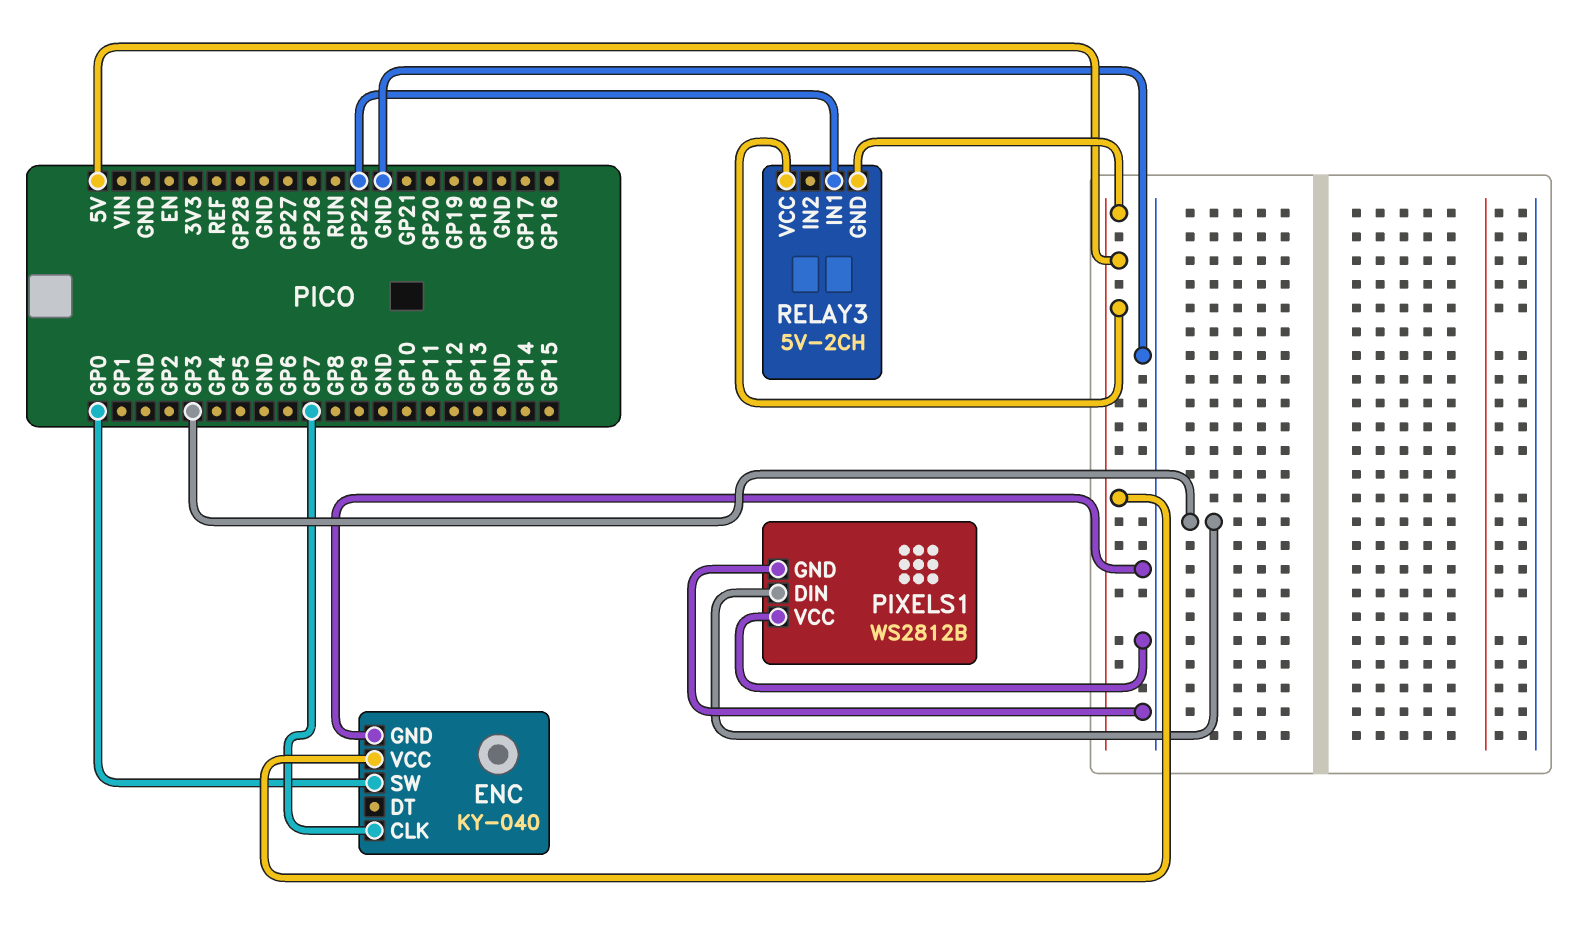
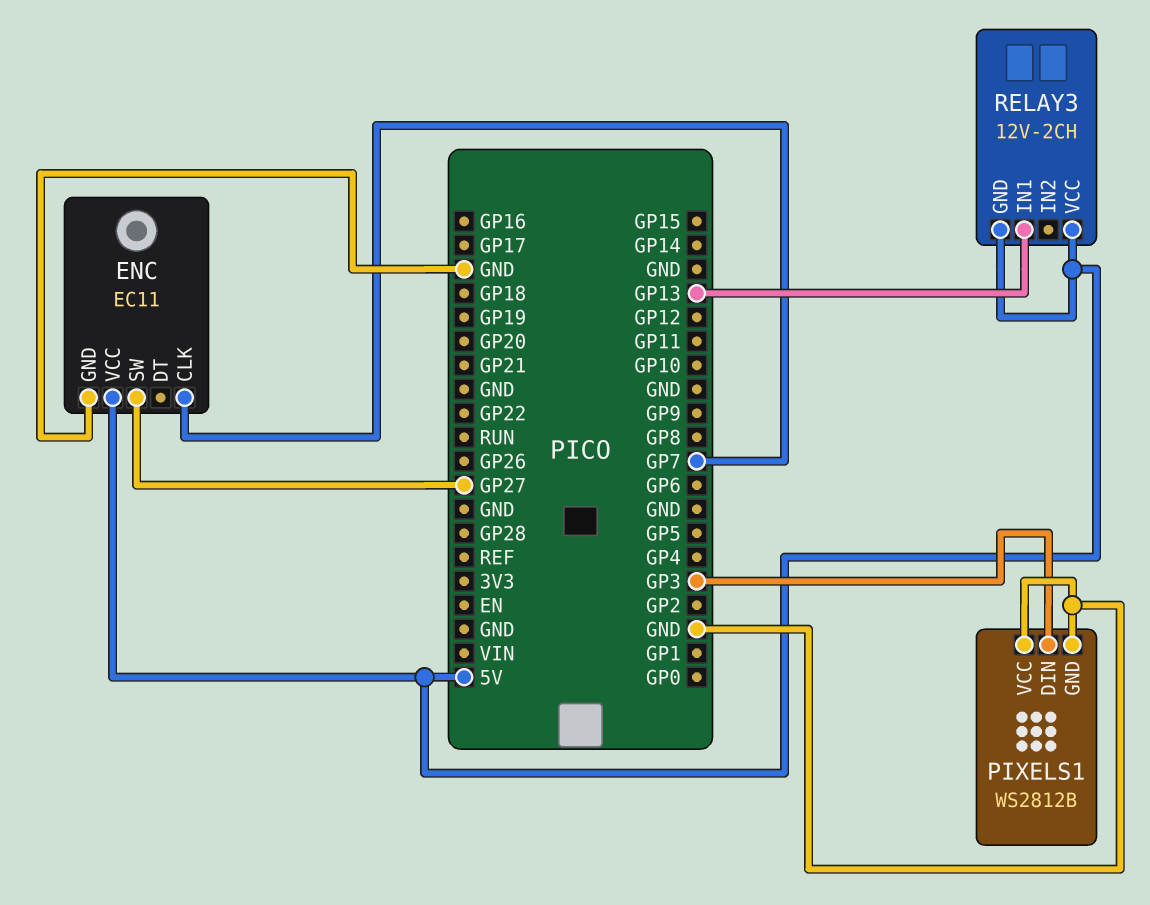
ENC: KY-040 -> EC11
ENC pin SW: GP0 -> GP27
RELAY3: 5V-2CH -> 12V-2CH
RELAY3 pin IN1: GP22 -> GP13

